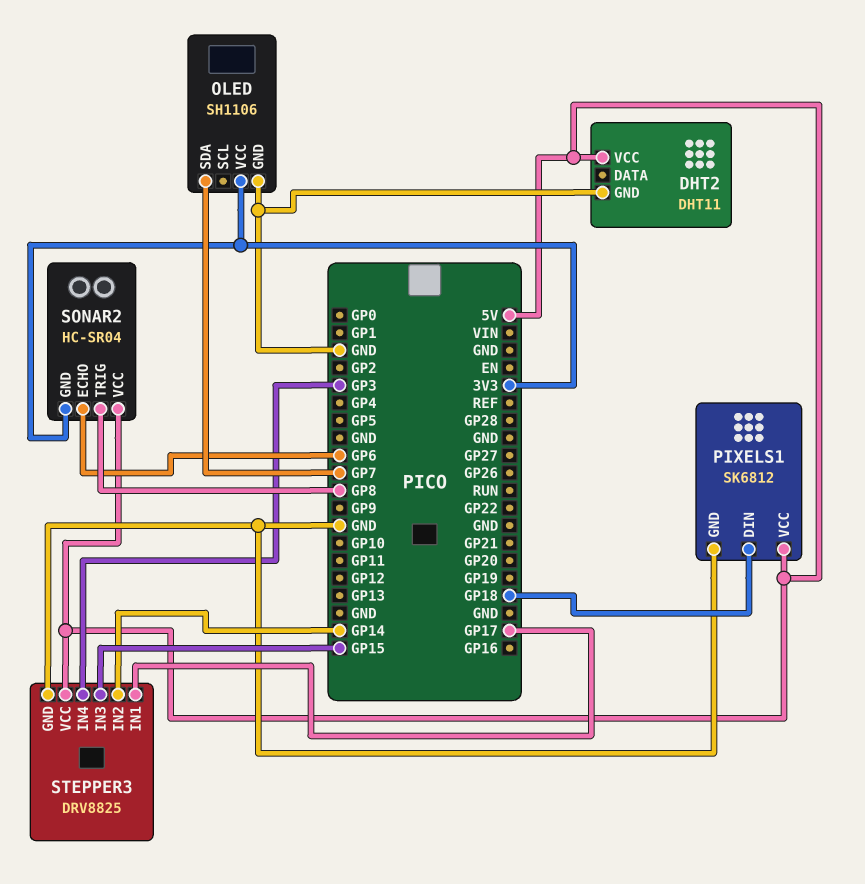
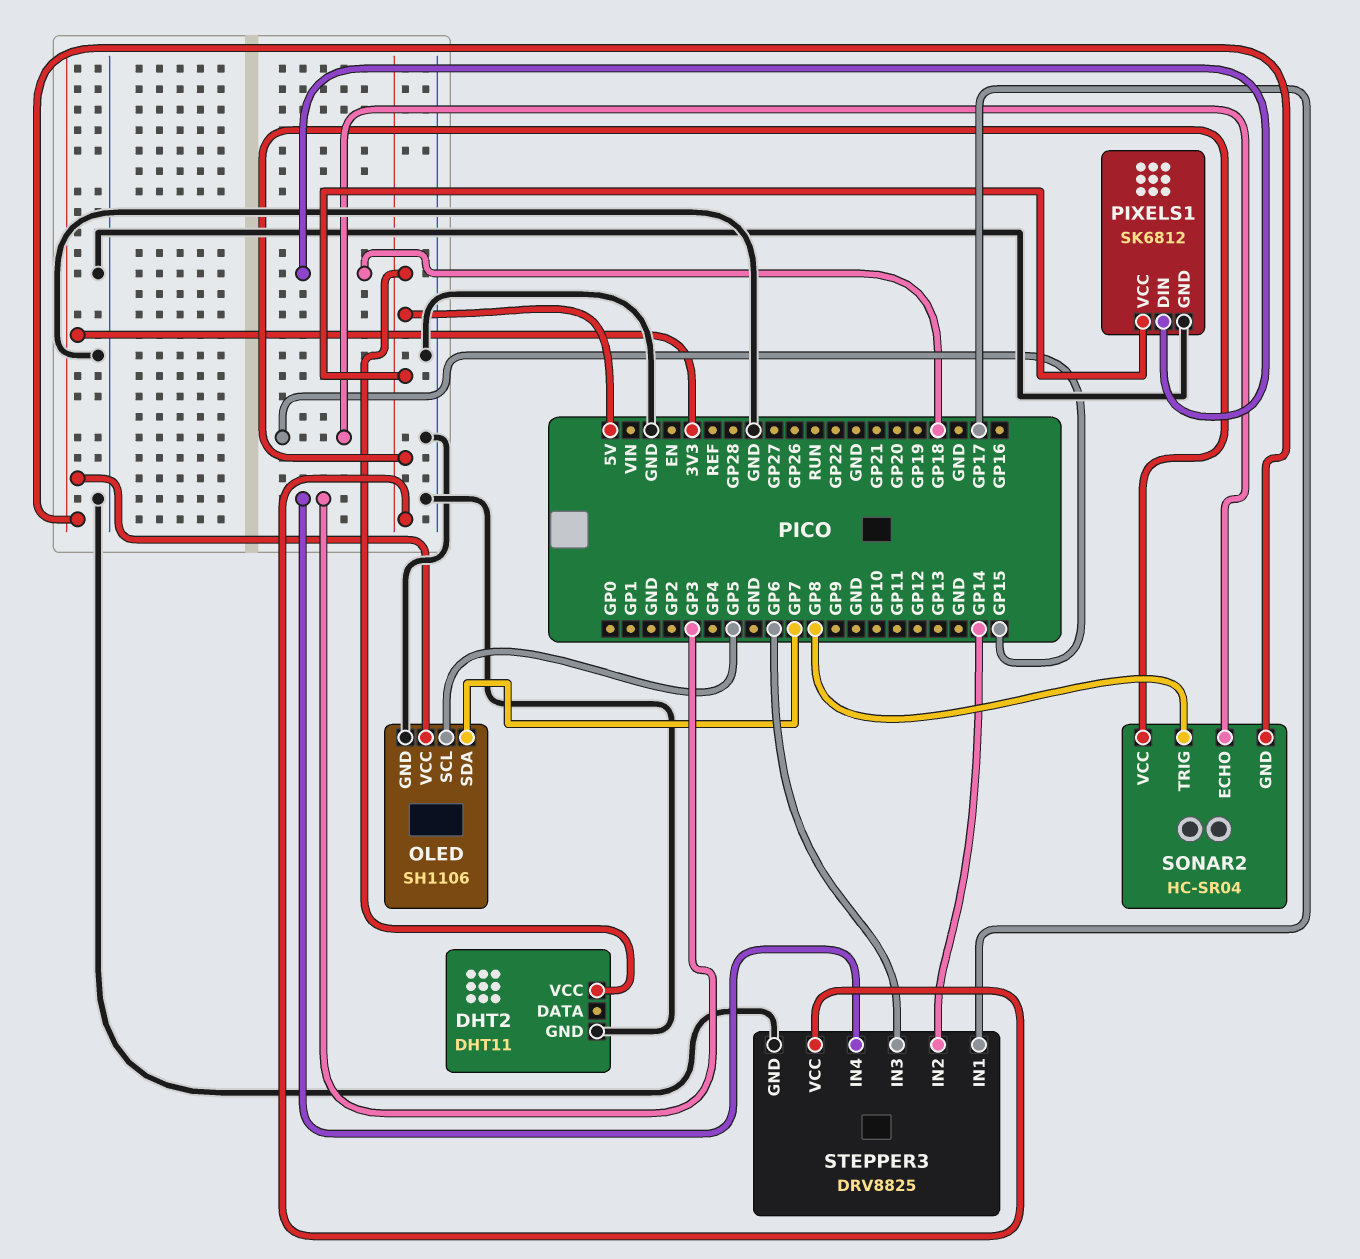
OLED pin SCL: none -> GP5
SONAR2 pin ECHO: GP6 -> GP15
STEPPER3 pin IN3: GP15 -> GP6

